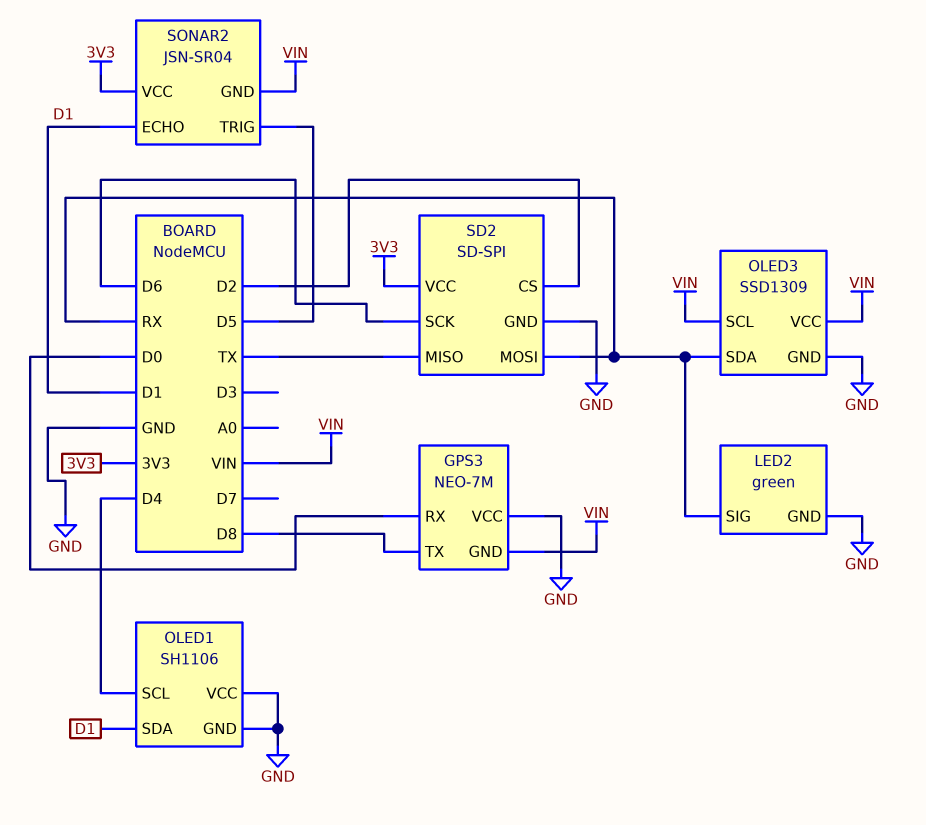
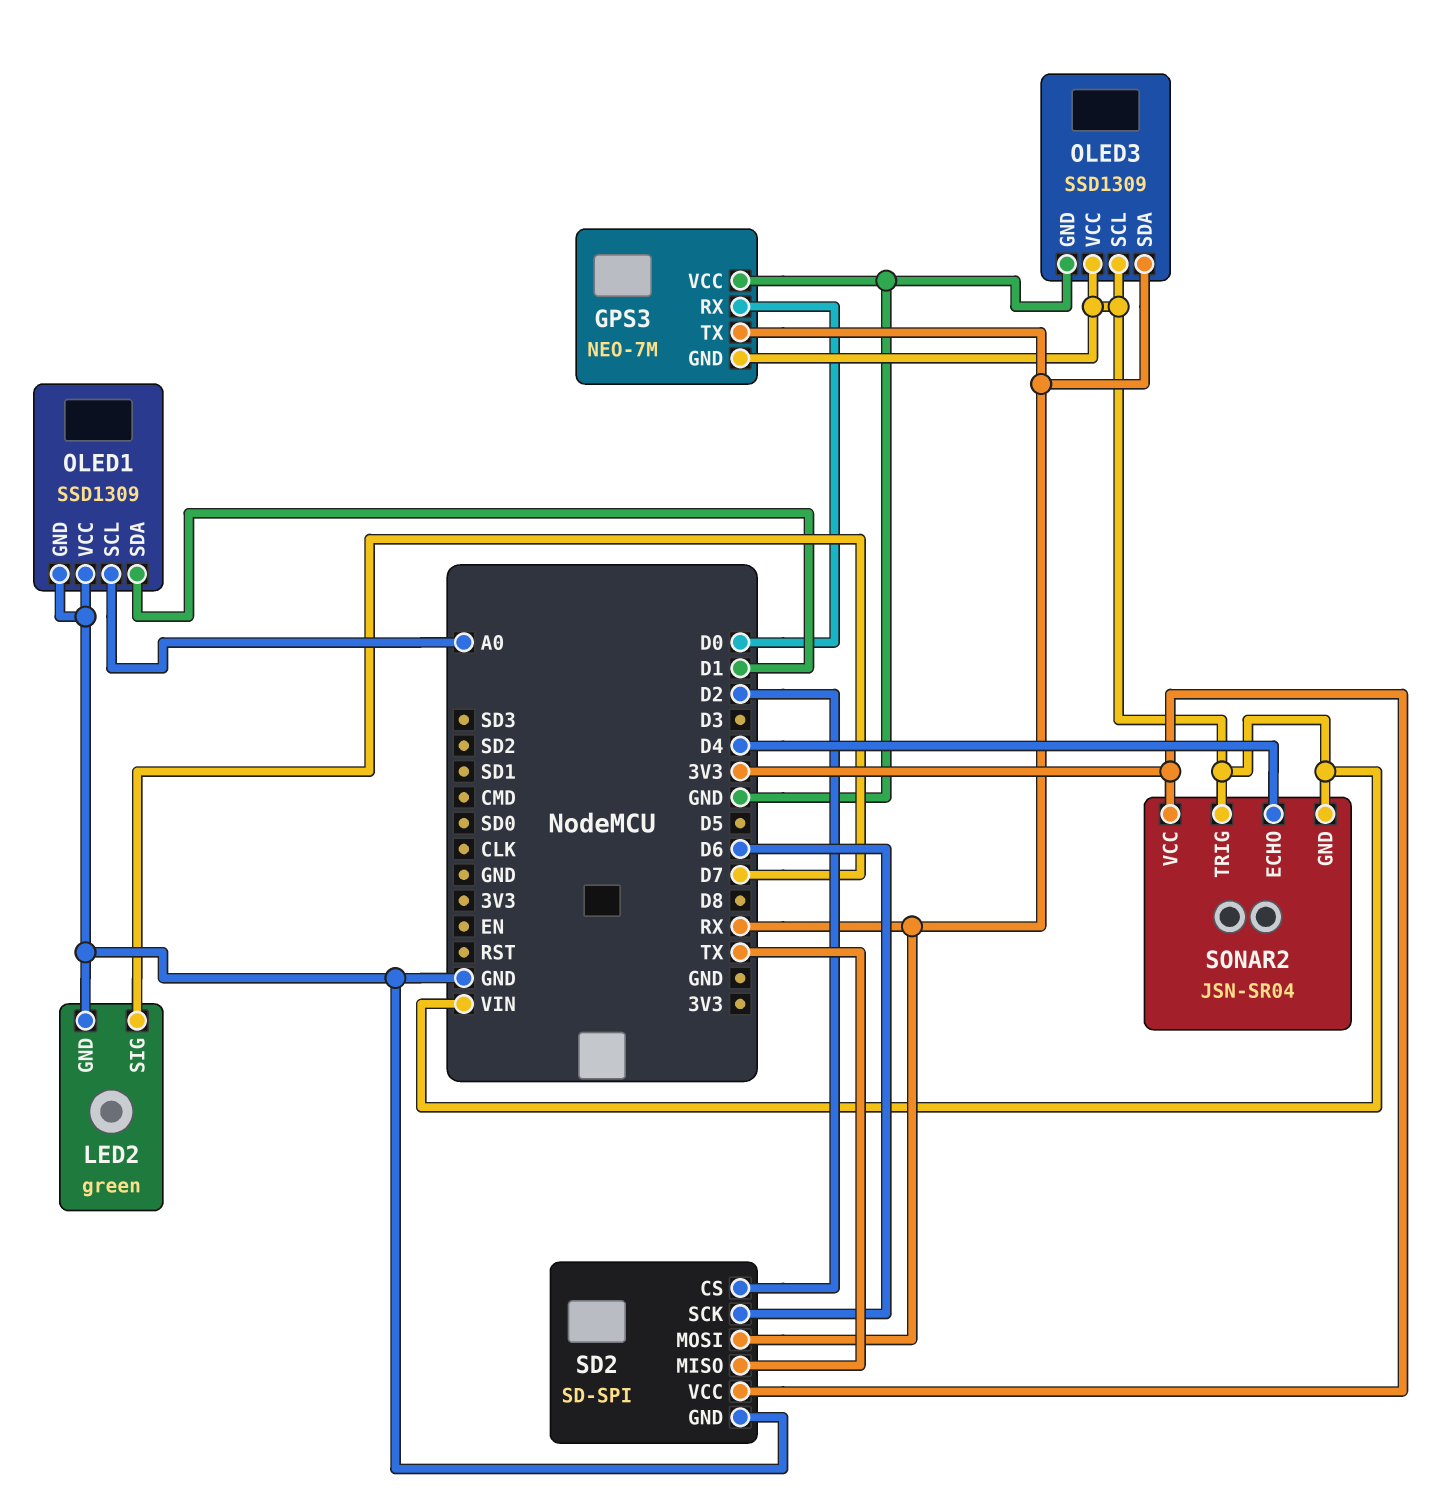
GPS3 pin TX: D8 -> RX
LED2 pin SIG: RX -> D7
OLED1: SH1106 -> SSD1309
OLED1 pin SCL: D4 -> A0
SONAR2 pin ECHO: D1 -> D4
SONAR2 pin TRIG: D5 -> VIN

